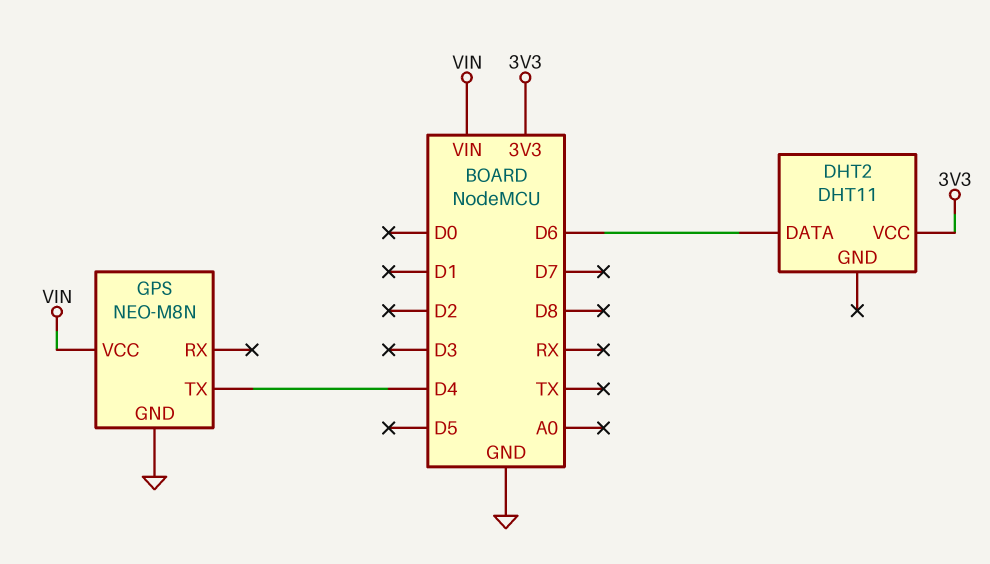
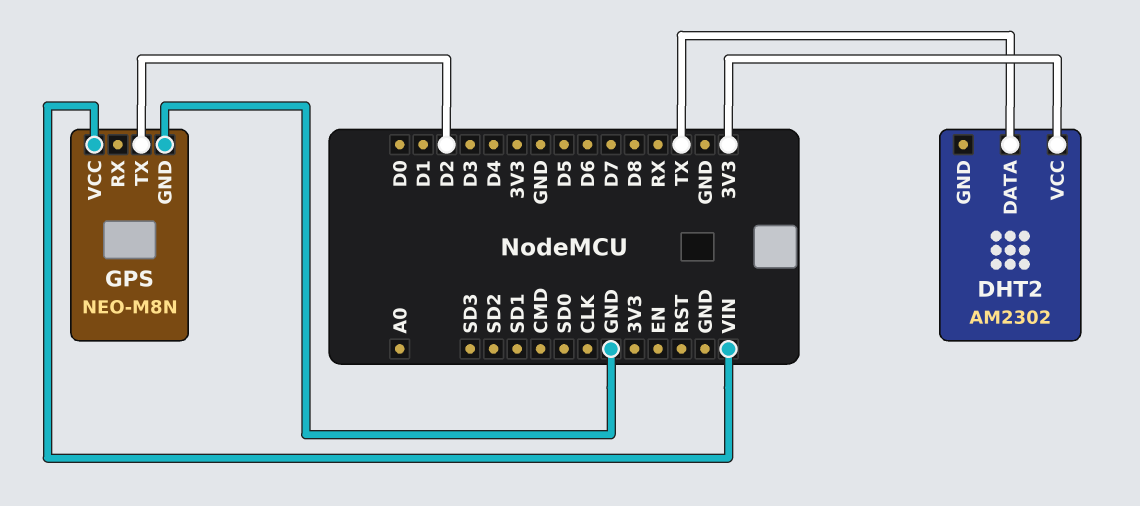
DHT2: DHT11 -> AM2302
DHT2 pin DATA: D6 -> TX
GPS pin TX: D4 -> D2

